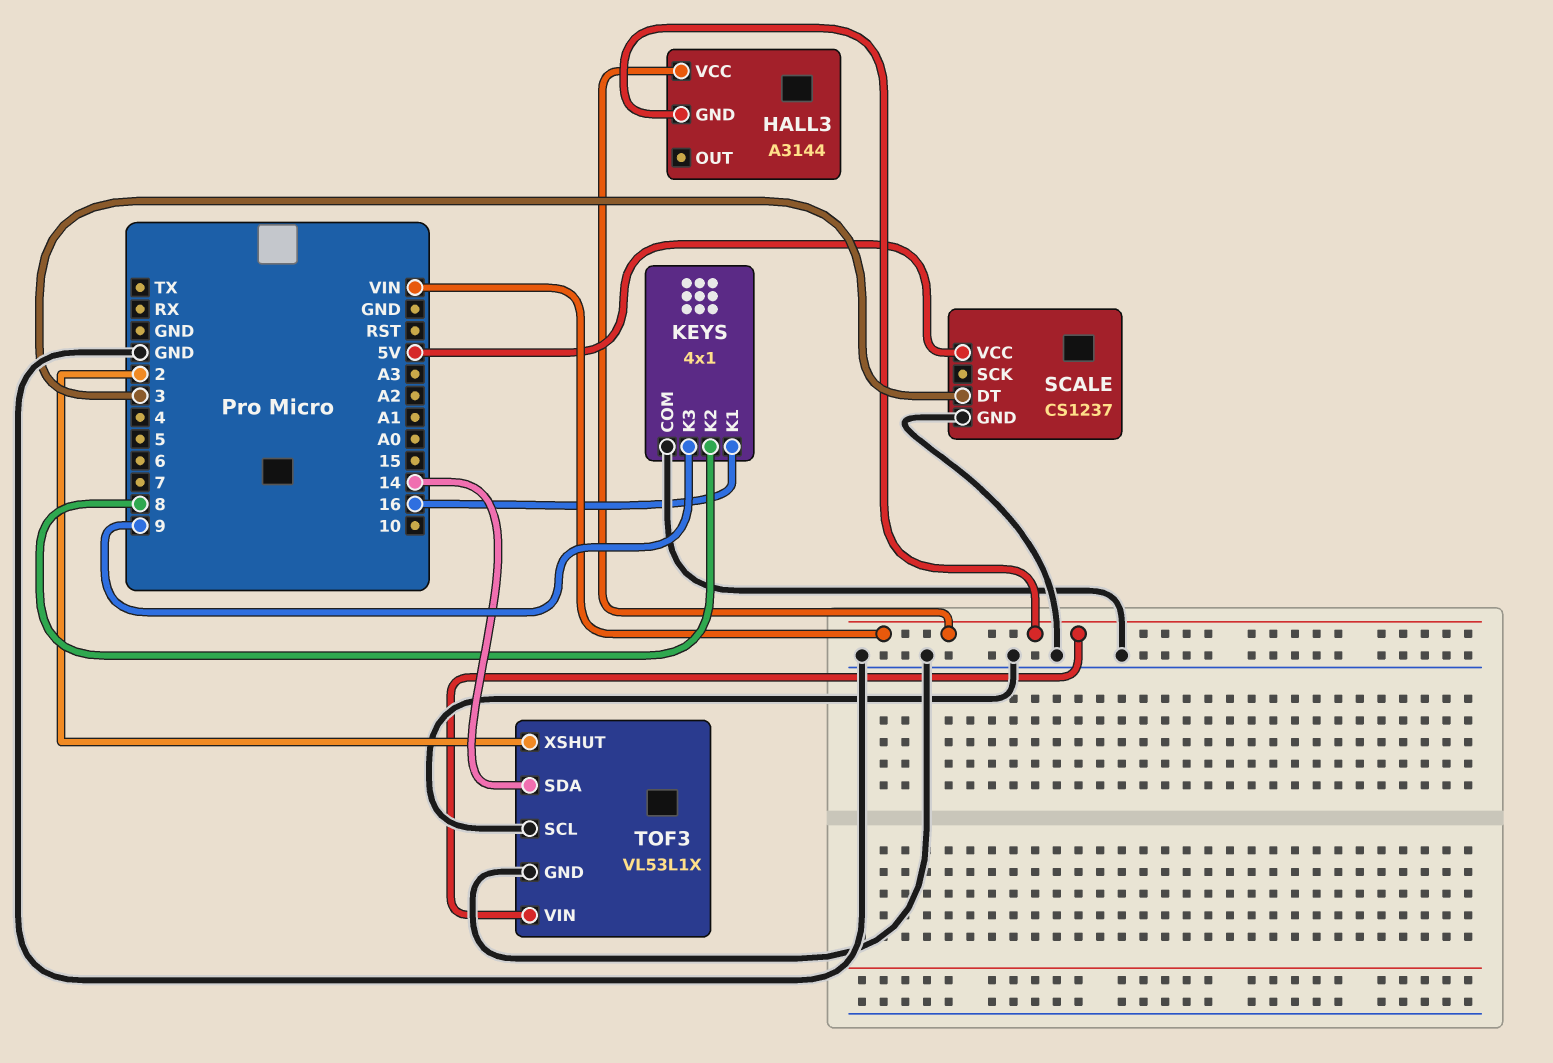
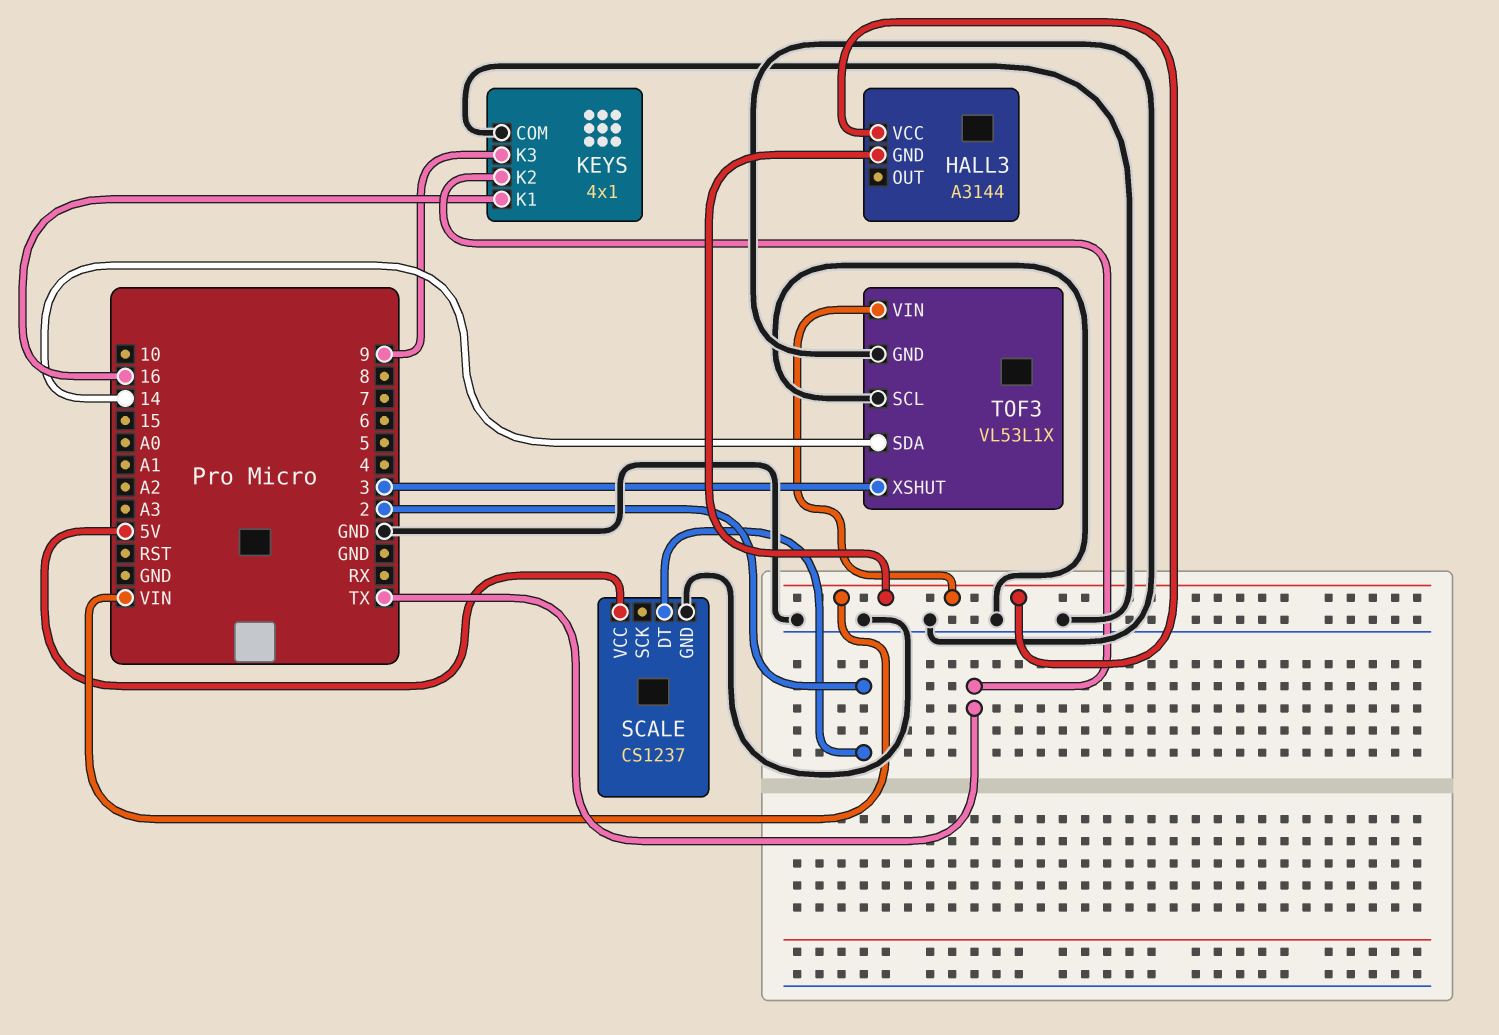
KEYS pin K2: 8 -> TX
SCALE pin DT: 3 -> 2
TOF3 pin XSHUT: 2 -> 3

